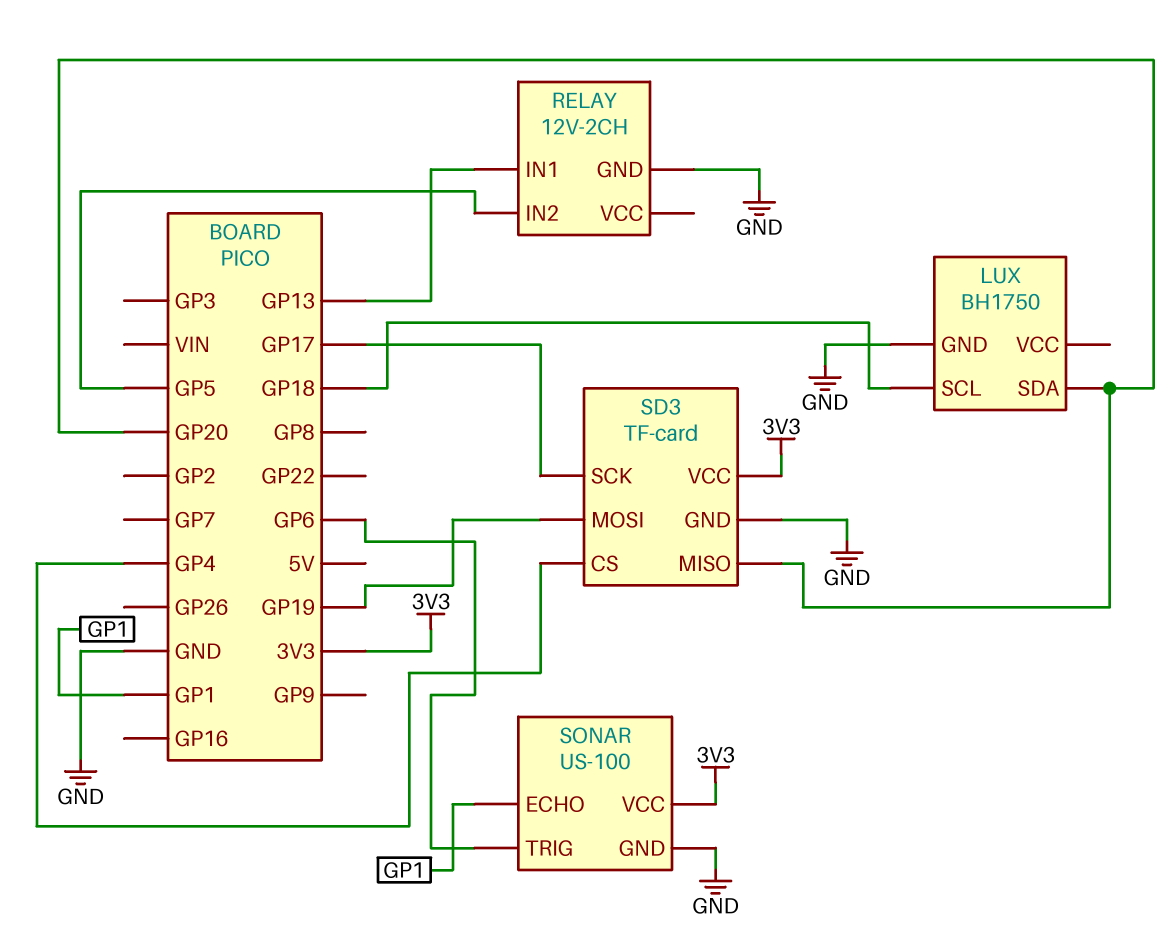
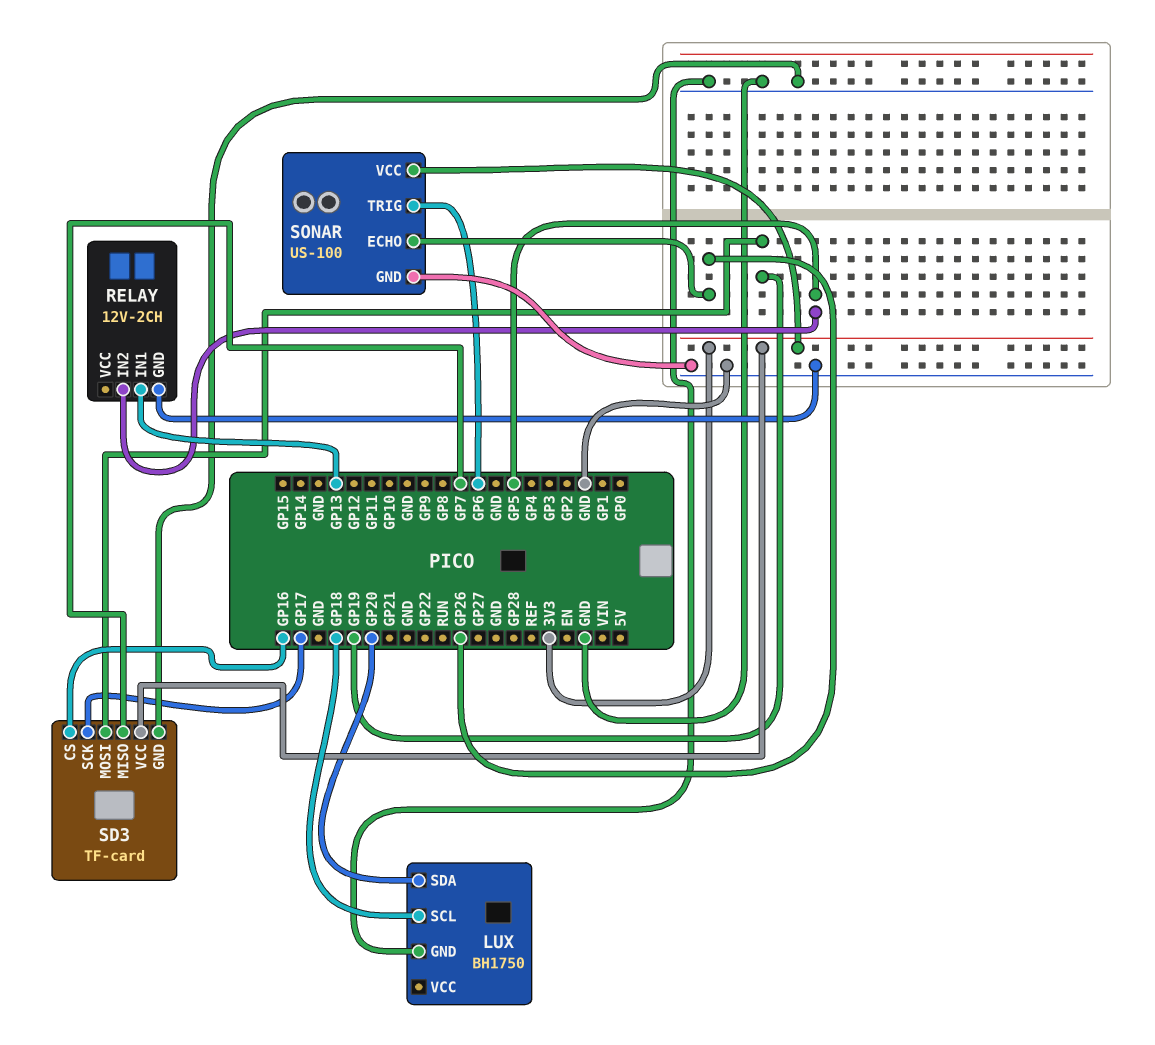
SD3 pin CS: GP4 -> GP16
SD3 pin MISO: GP20 -> GP7
SONAR pin ECHO: GP1 -> GP26

